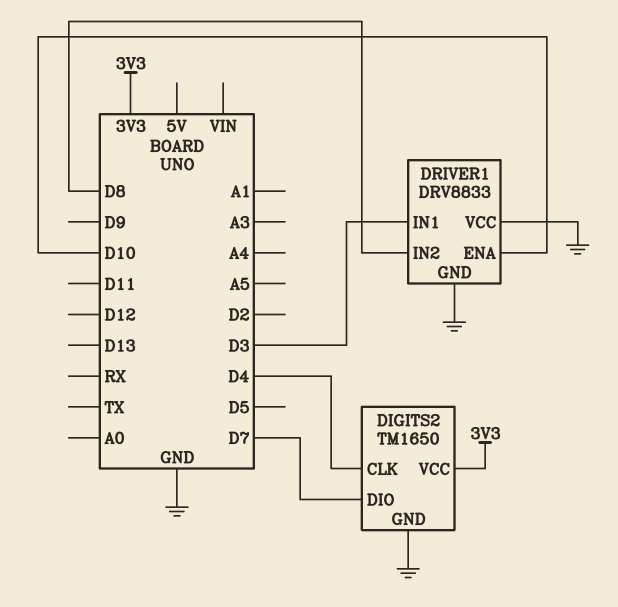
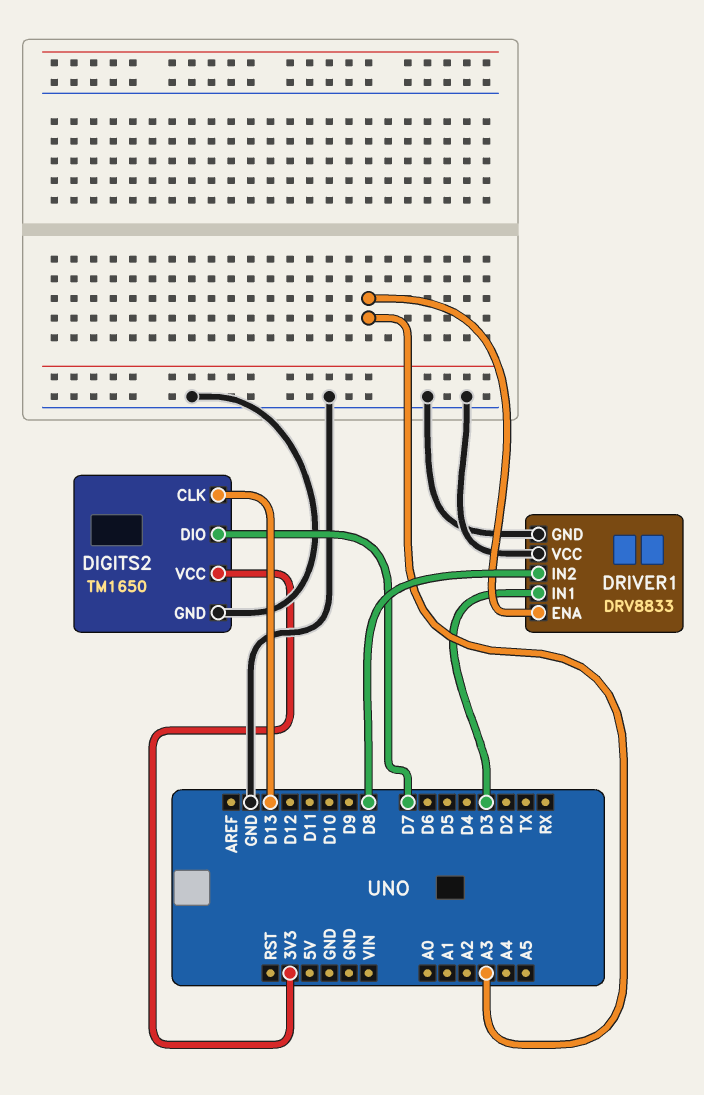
DIGITS2 pin CLK: D4 -> D13
DRIVER1 pin ENA: D10 -> A3

